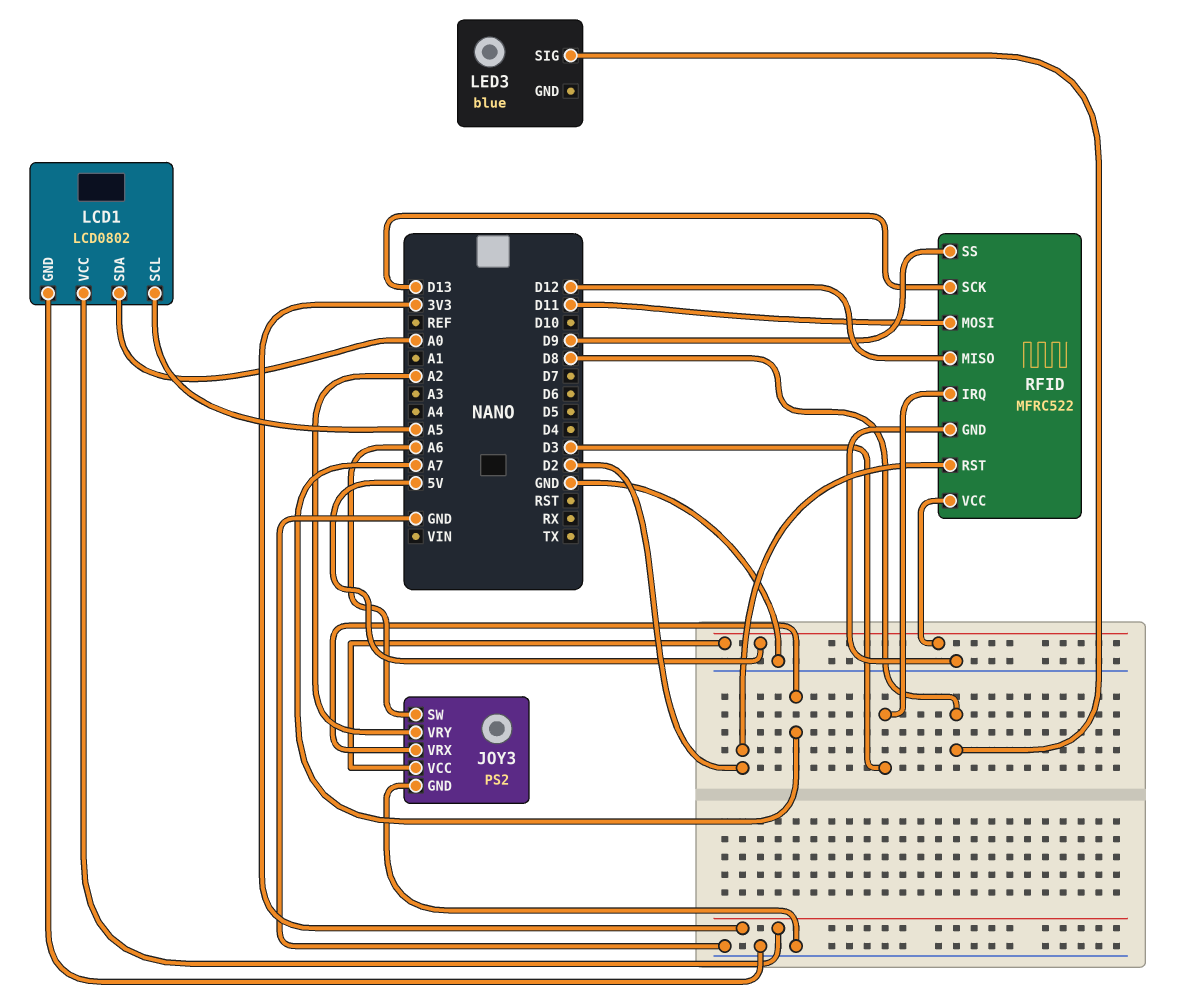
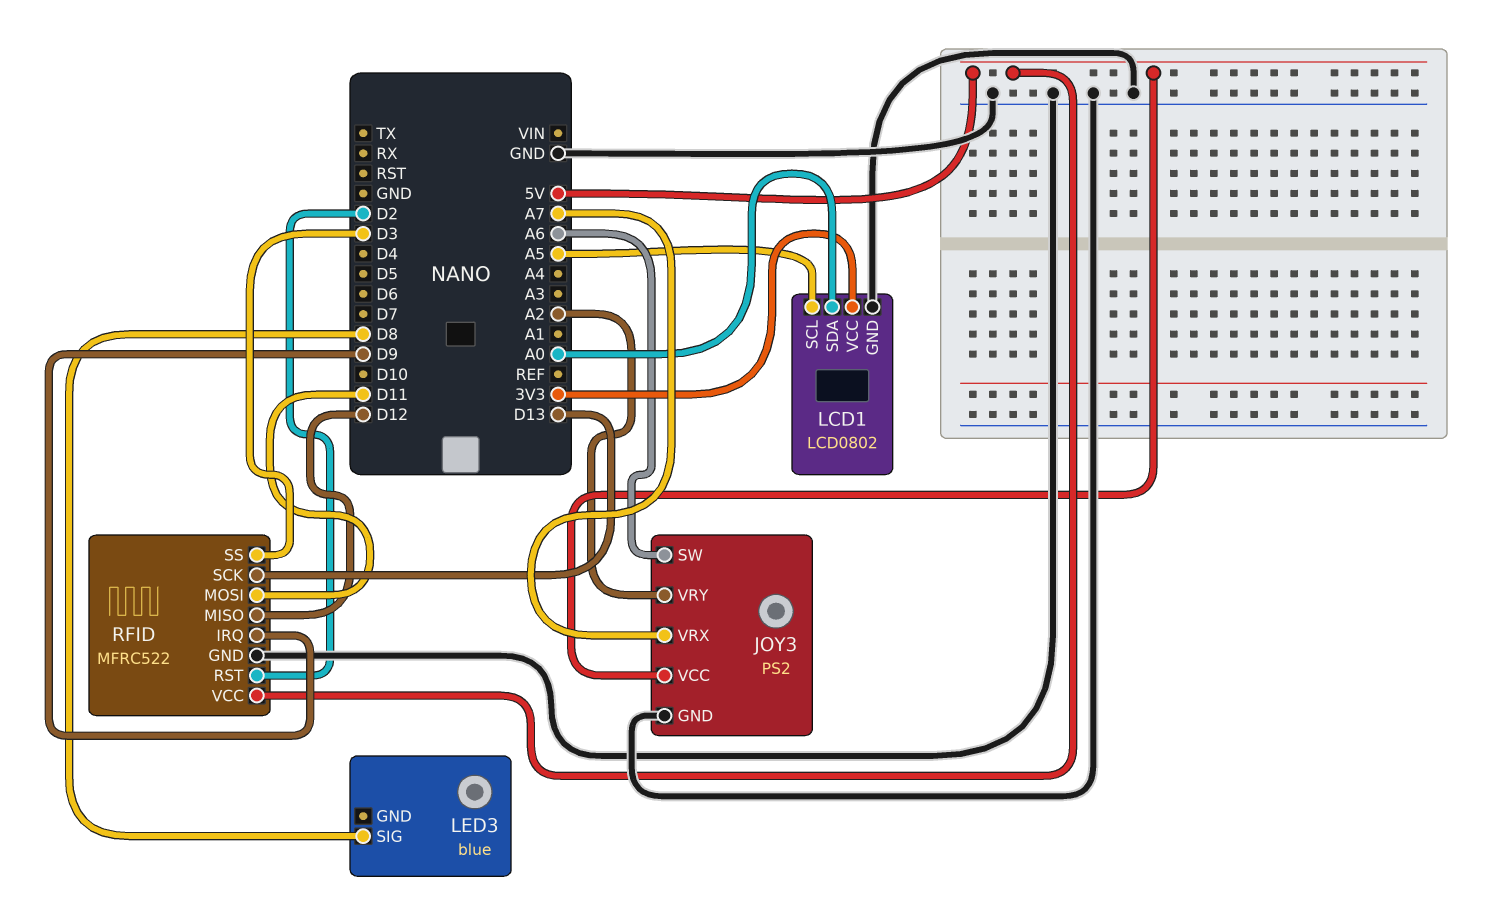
RFID pin IRQ: D3 -> D9
RFID pin SS: D9 -> D3

